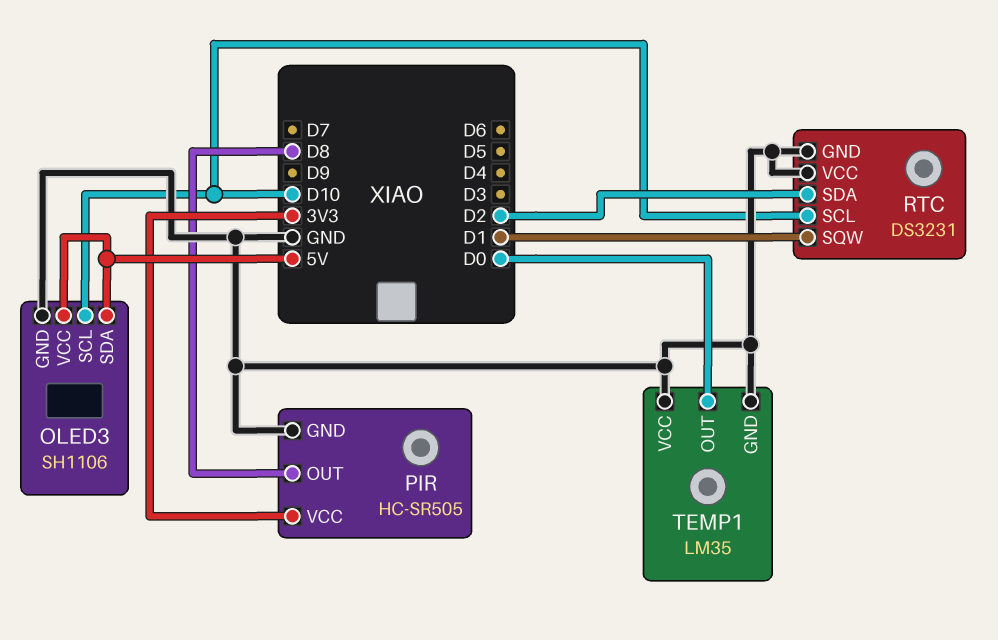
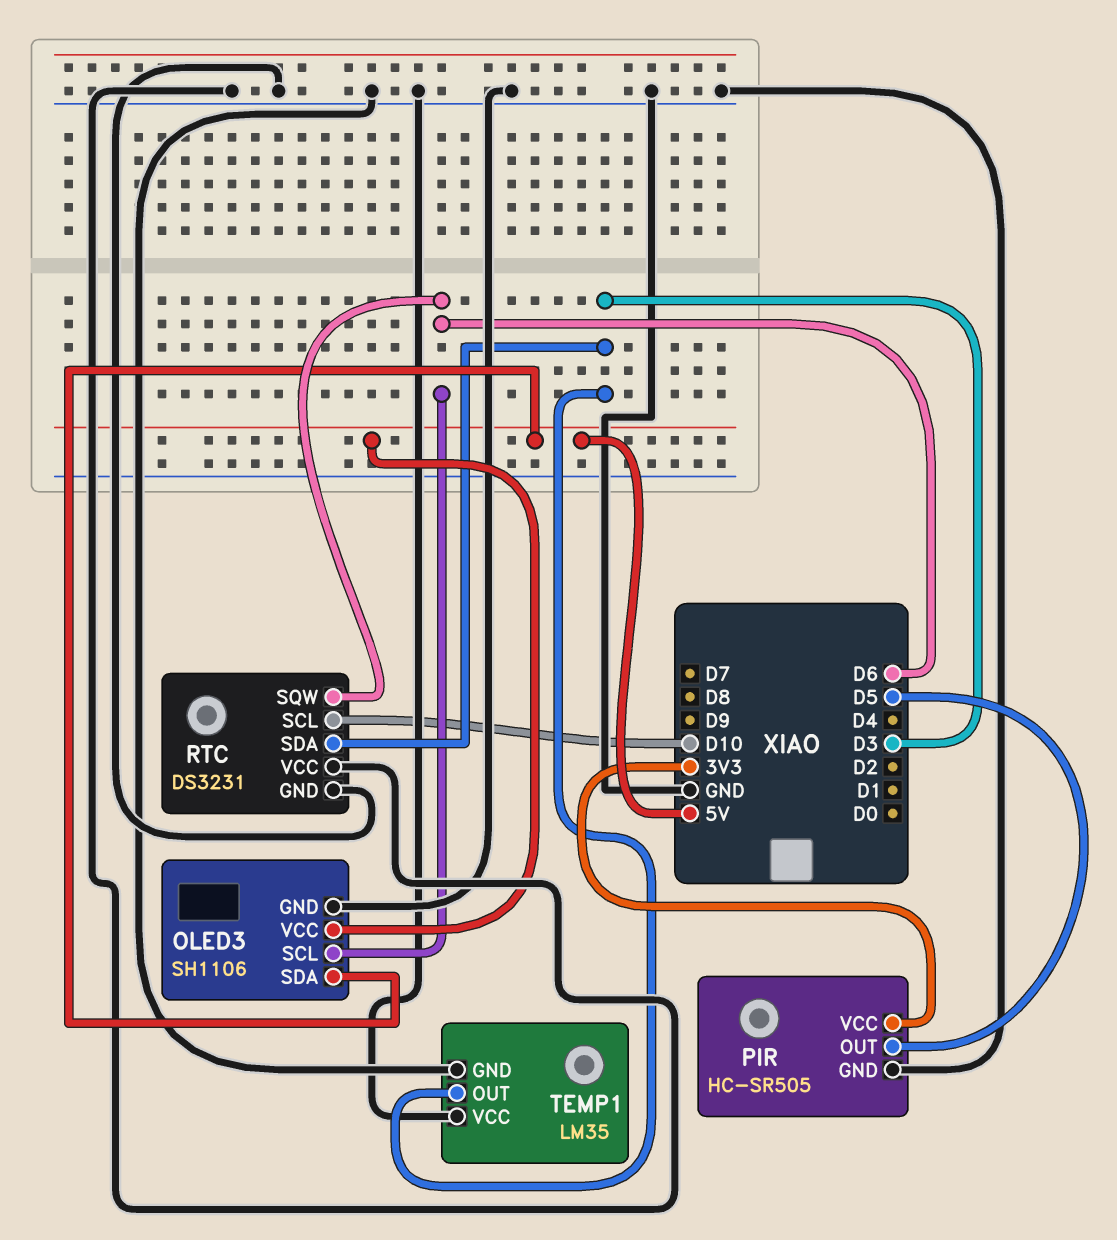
OLED3 pin SCL: D10 -> D6
PIR pin OUT: D8 -> D5
RTC pin SDA: D2 -> D3
RTC pin SQW: D1 -> D6
TEMP1 pin OUT: D0 -> D3

